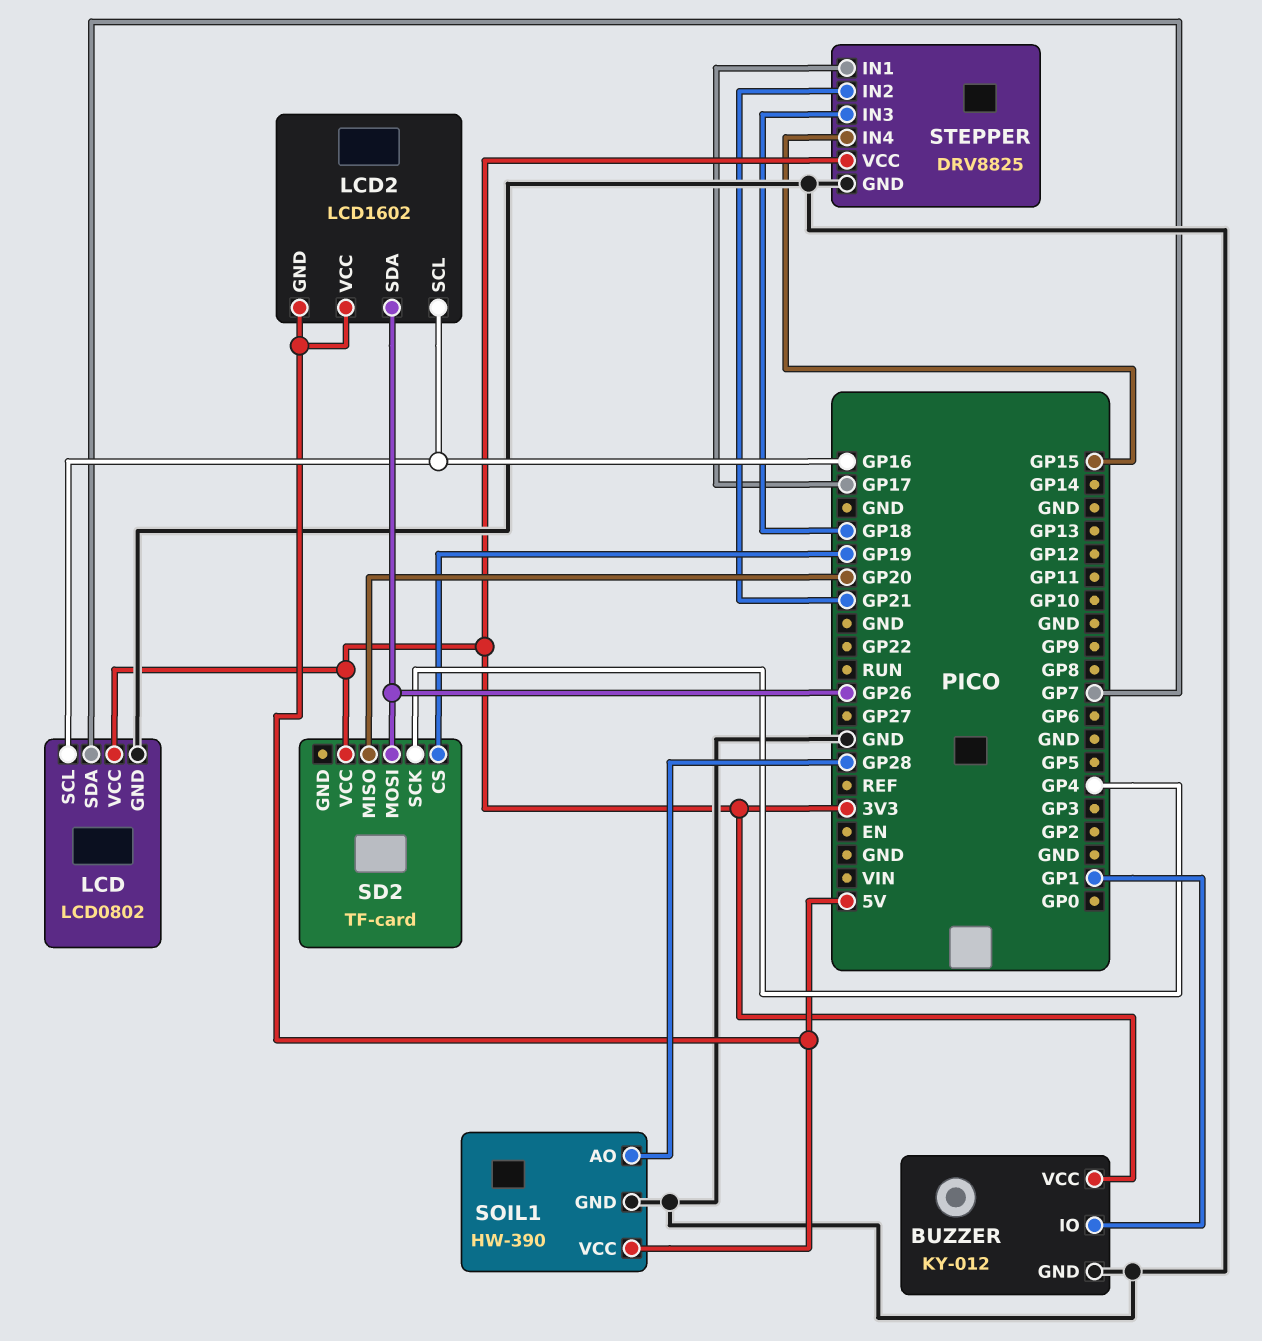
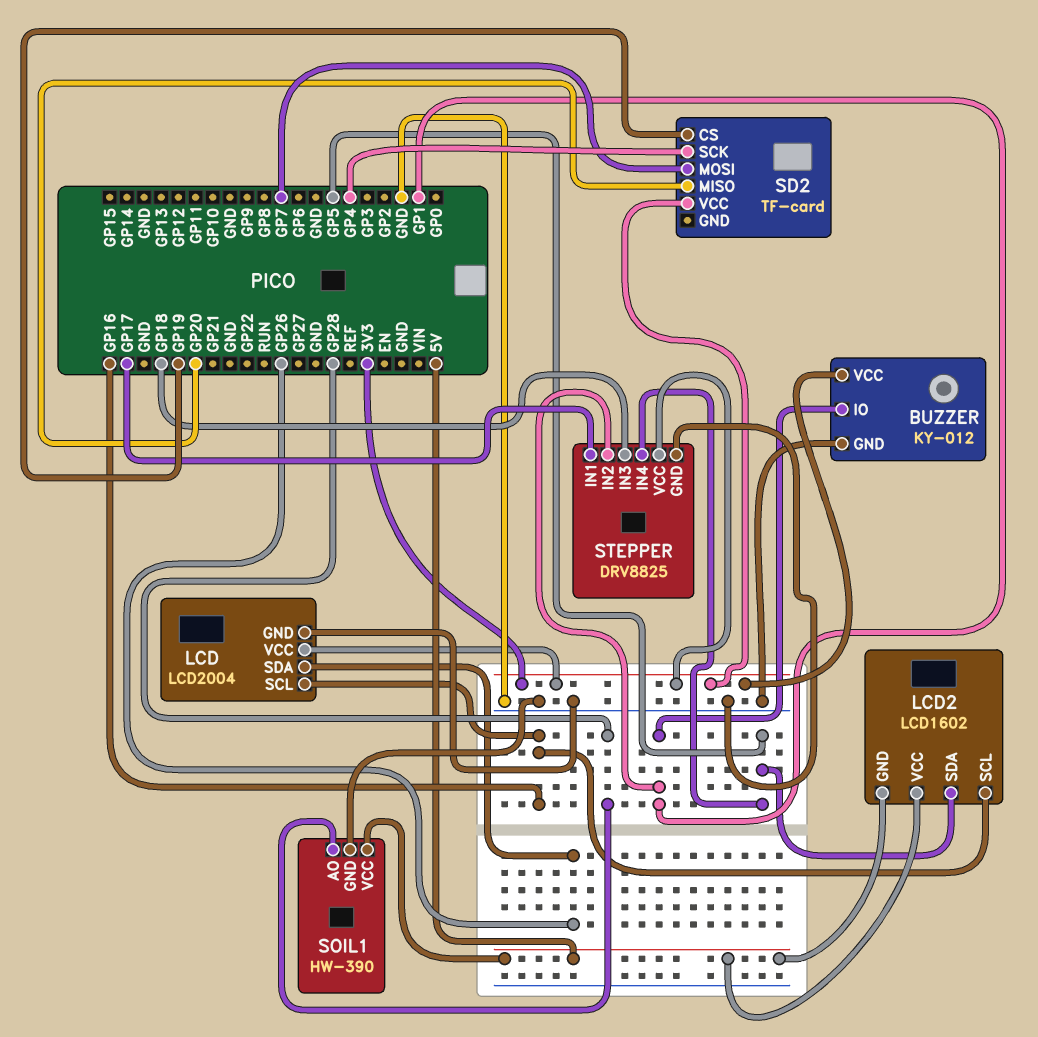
LCD: LCD0802 -> LCD2004
LCD pin SDA: GP7 -> GP26
LCD2 pin SDA: GP26 -> GP5
SD2 pin MOSI: GP26 -> GP7
STEPPER pin IN2: GP21 -> GP1
STEPPER pin IN4: GP15 -> GP5

